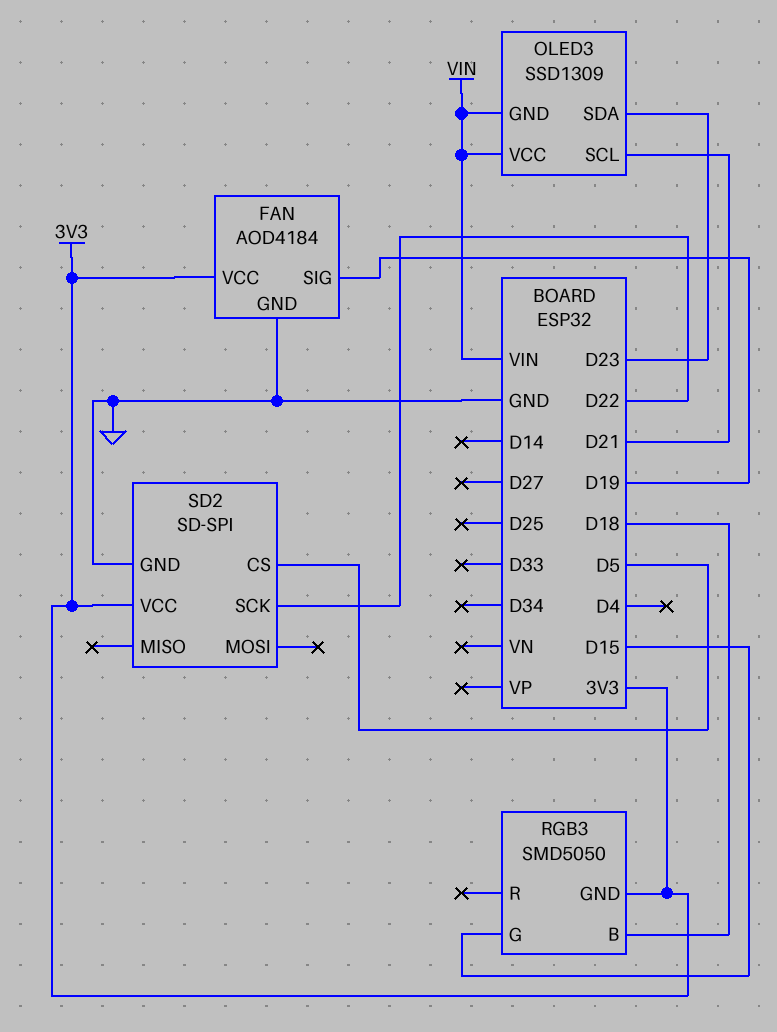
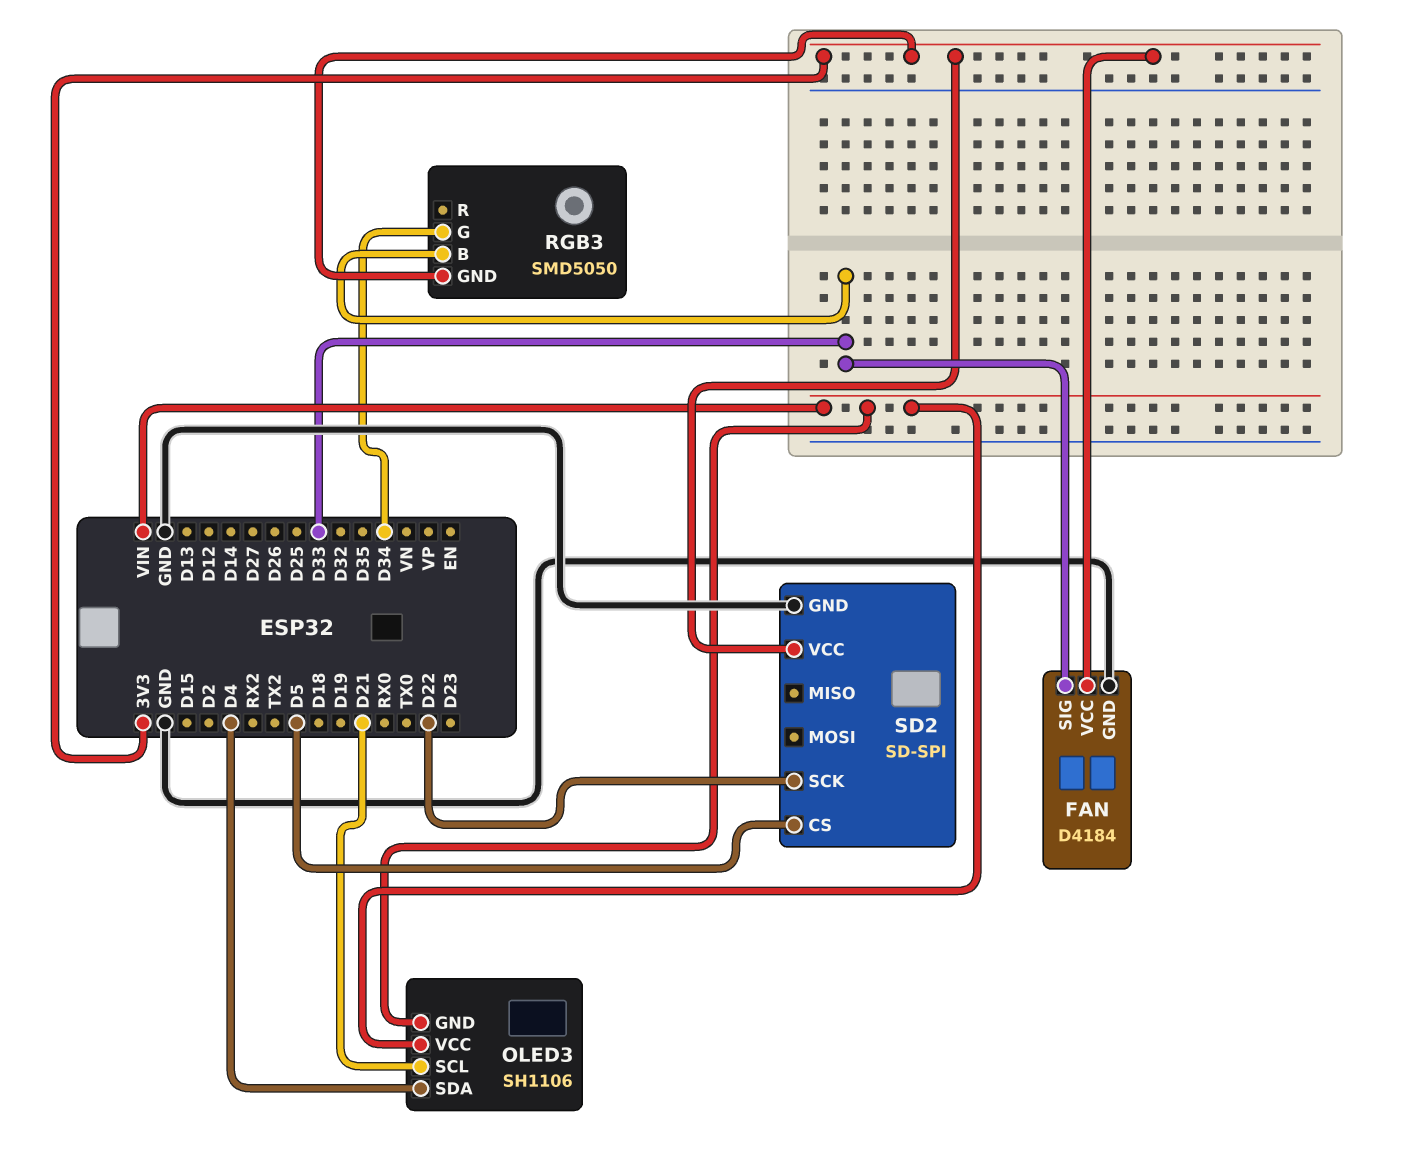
FAN: AOD4184 -> D4184
FAN pin SIG: D19 -> D33
OLED3: SSD1309 -> SH1106
OLED3 pin SDA: D23 -> D4
RGB3 pin B: D18 -> D33
RGB3 pin G: D15 -> D34

